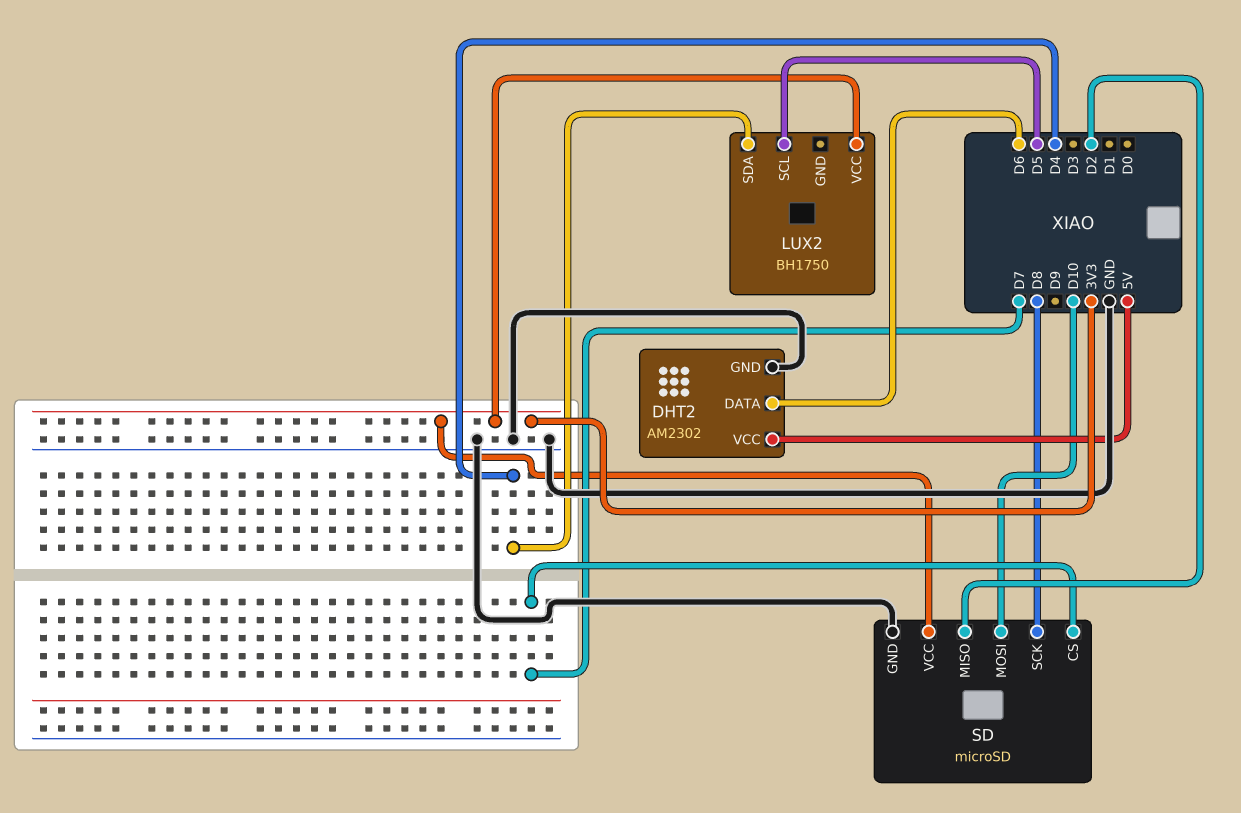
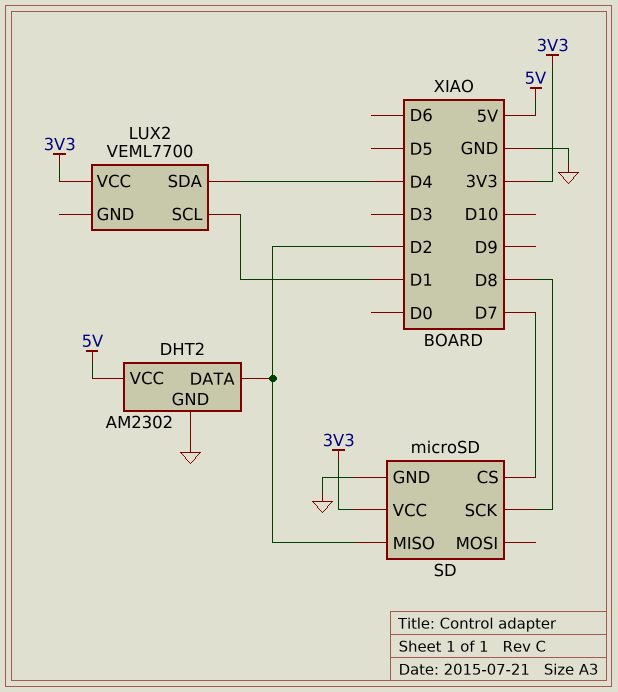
DHT2 pin DATA: D6 -> D2
LUX2: BH1750 -> VEML7700
LUX2 pin SCL: D5 -> D1
SD pin MOSI: D10 -> none

